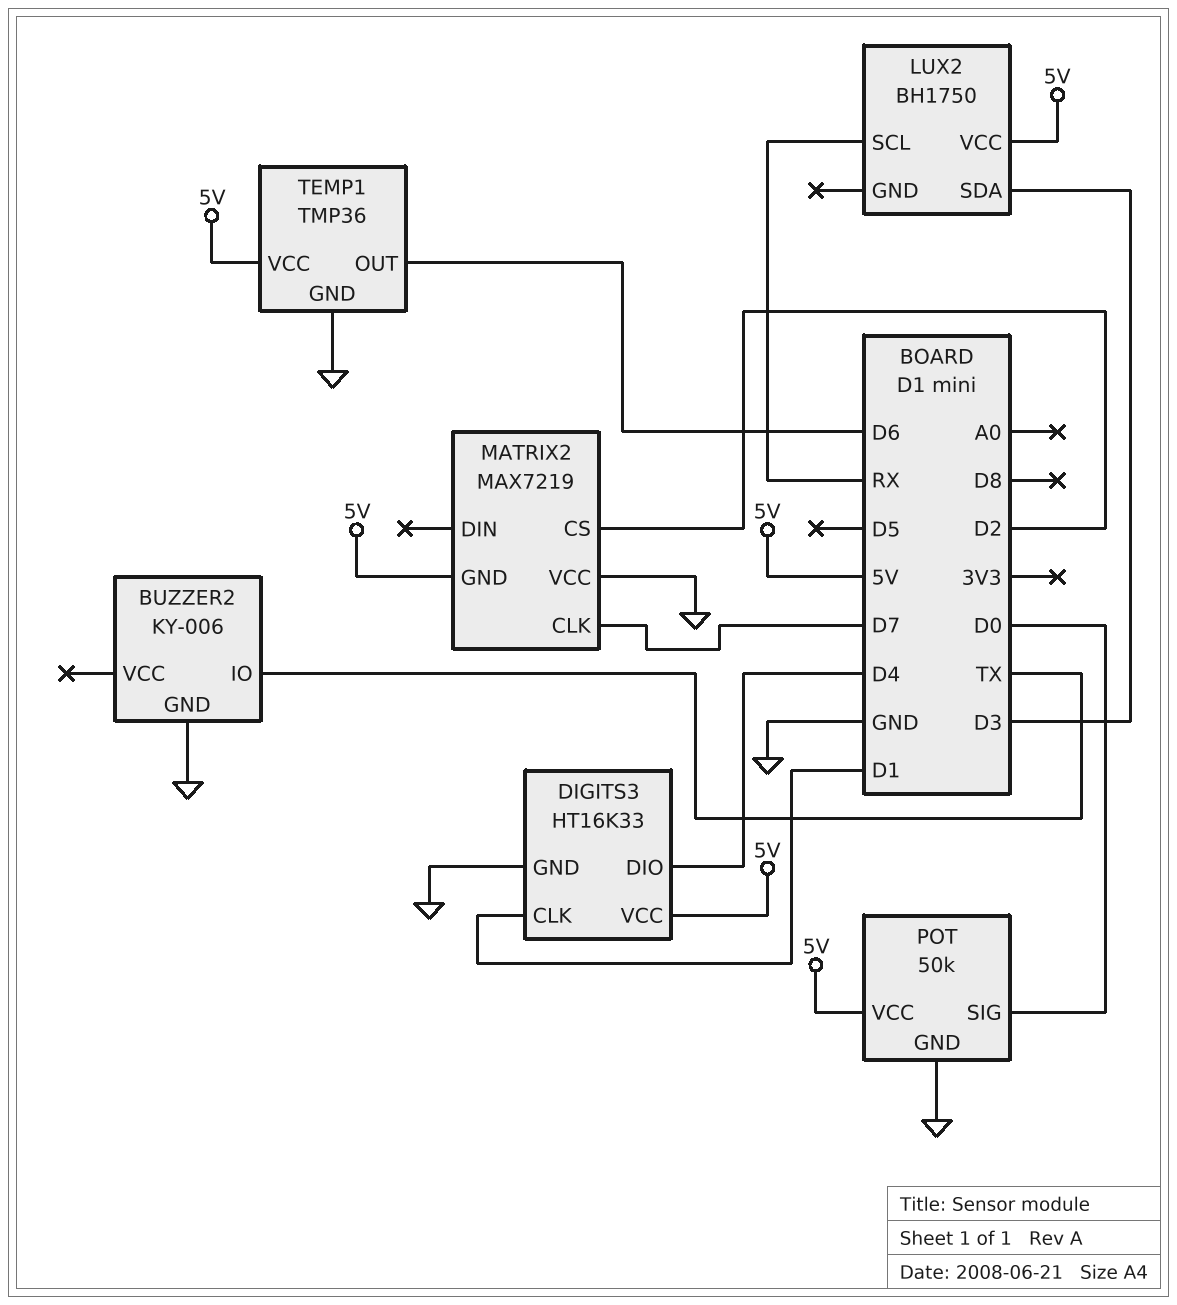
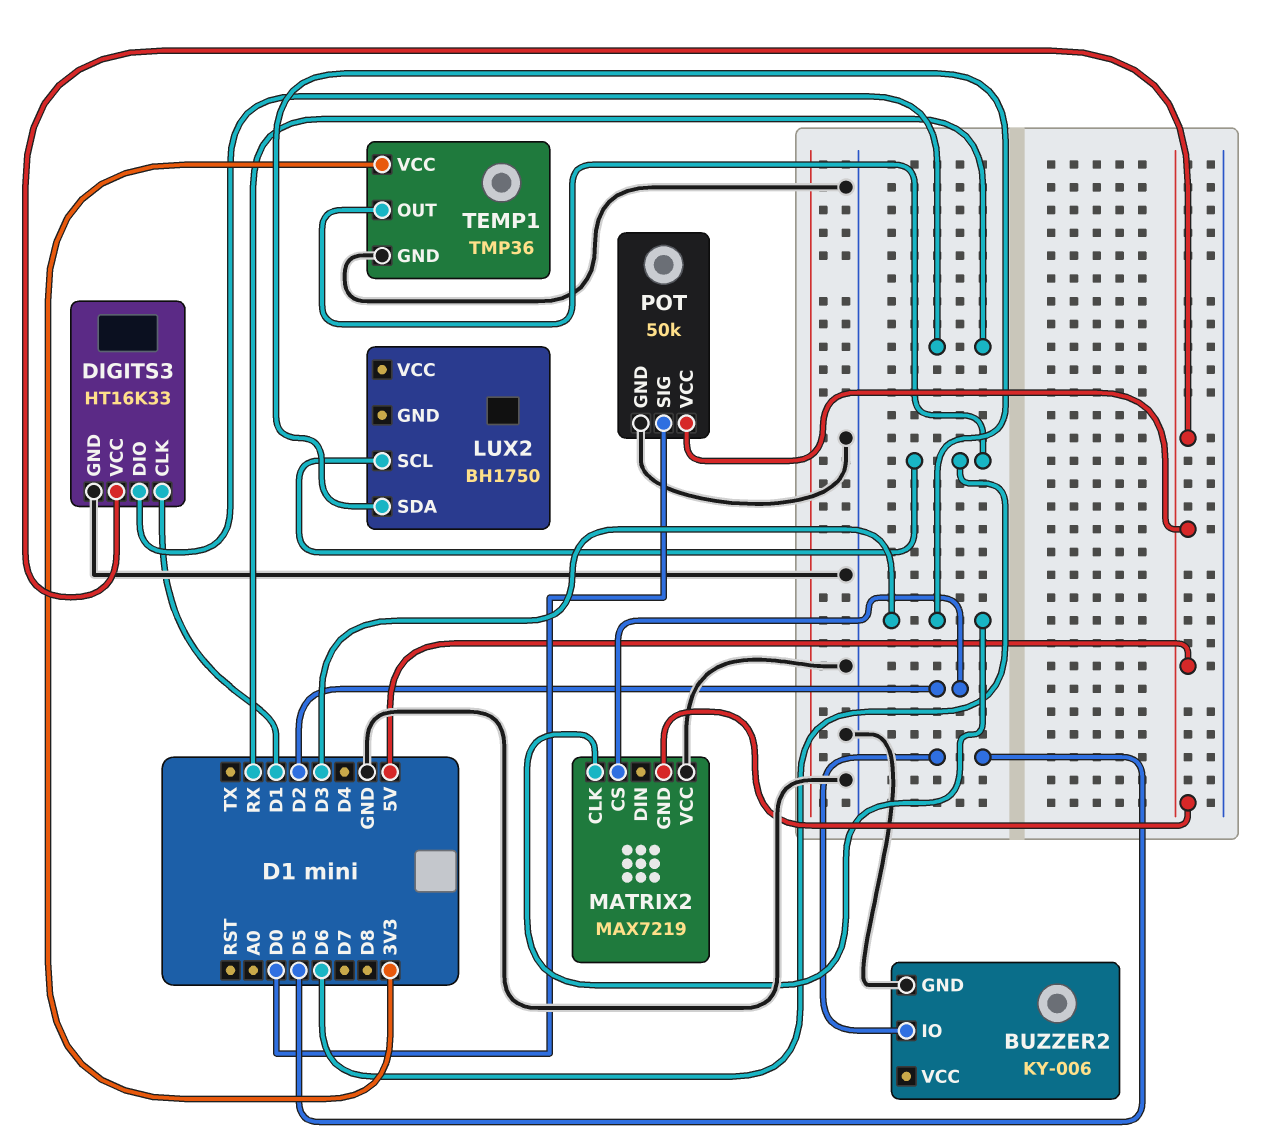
BUZZER2 pin IO: TX -> D5
DIGITS3 pin DIO: D4 -> RX
LUX2 pin SCL: RX -> D6
LUX2 pin VCC: 5V -> none
MATRIX2 pin CLK: D7 -> D3
TEMP1 pin VCC: 5V -> 3V3

